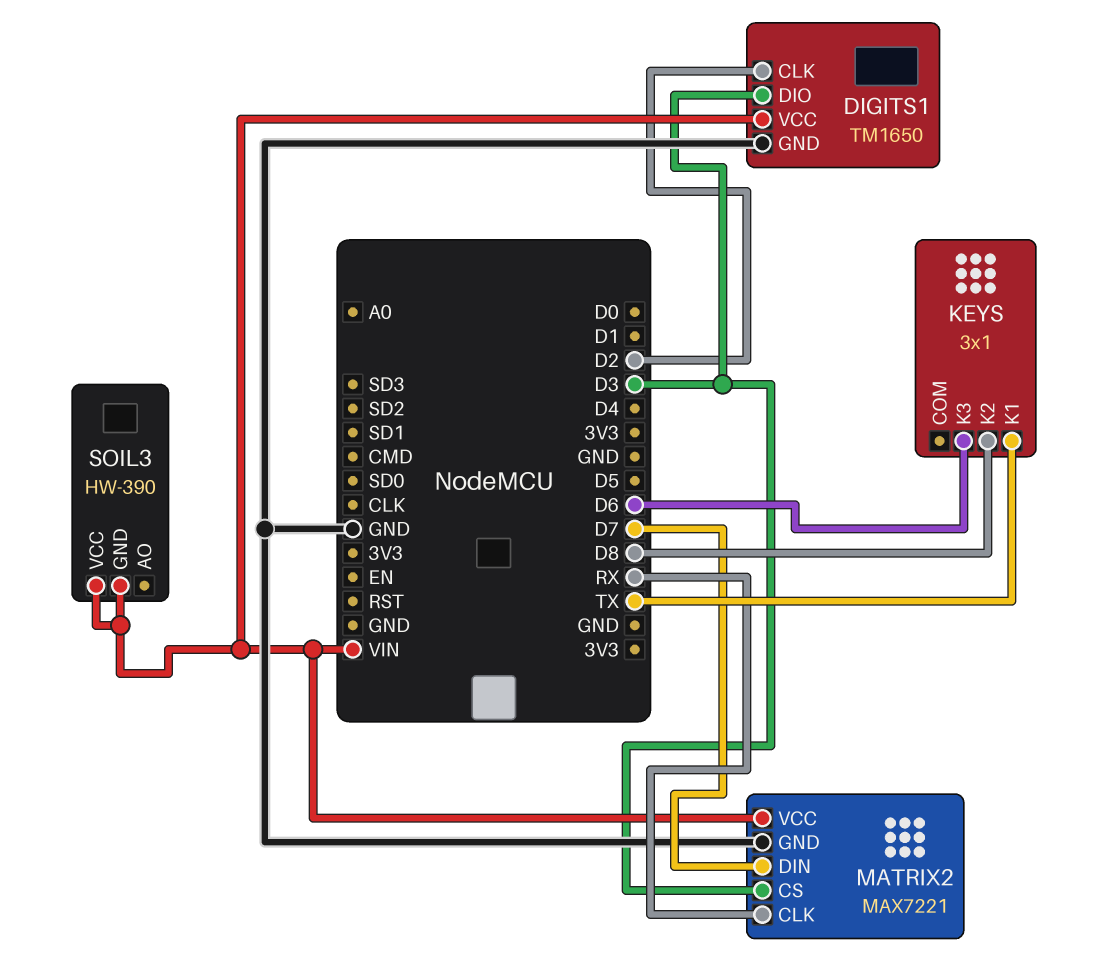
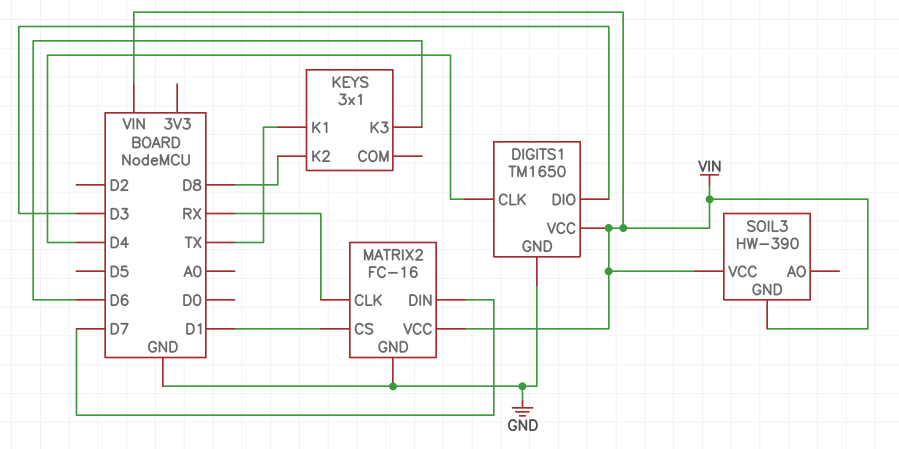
DIGITS1 pin CLK: D2 -> D4
MATRIX2: MAX7221 -> FC-16
MATRIX2 pin CS: D3 -> D1

